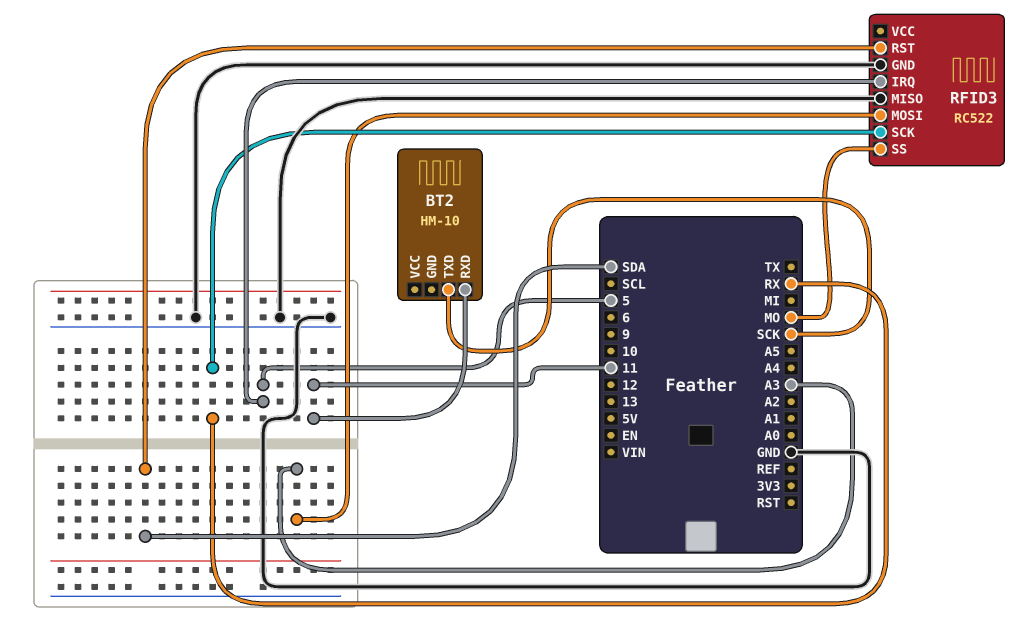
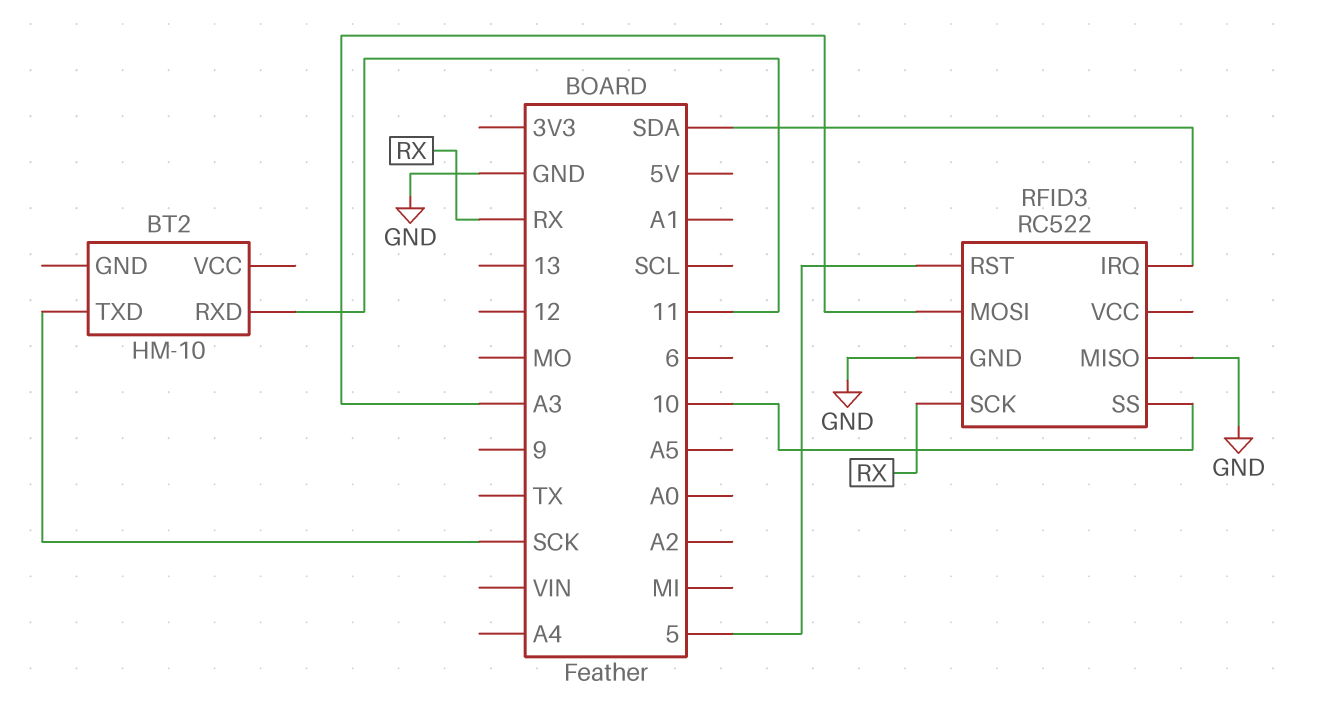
RFID3 pin IRQ: 5 -> SDA
RFID3 pin RST: SDA -> 5
RFID3 pin SS: MO -> 10

